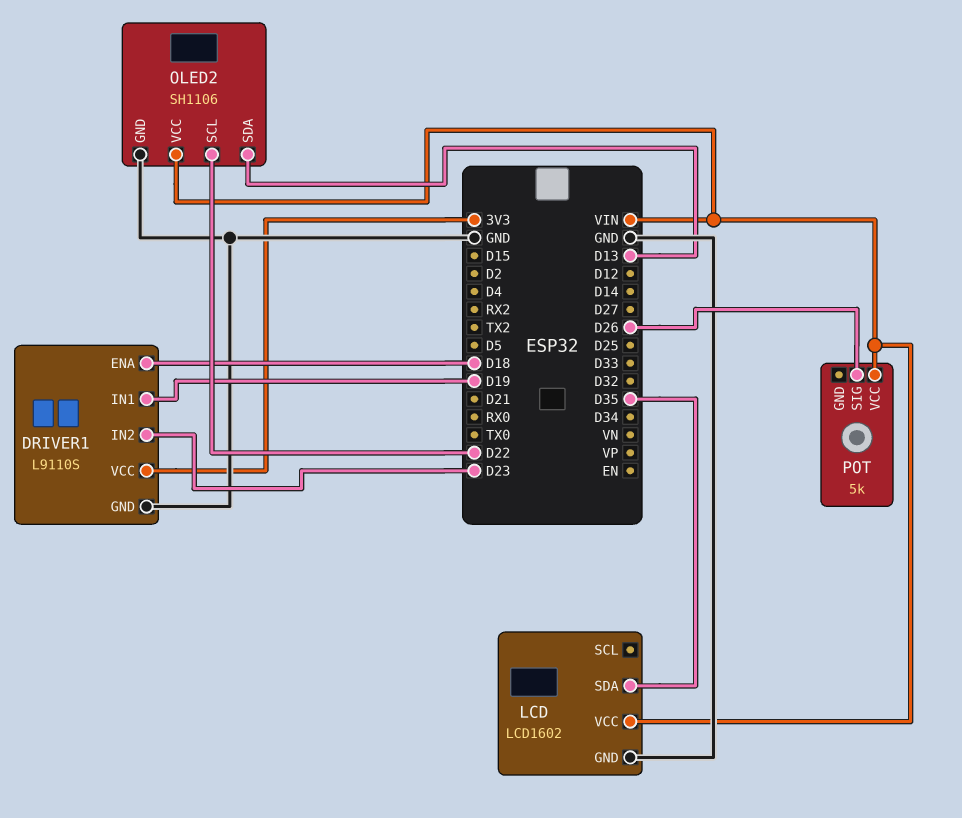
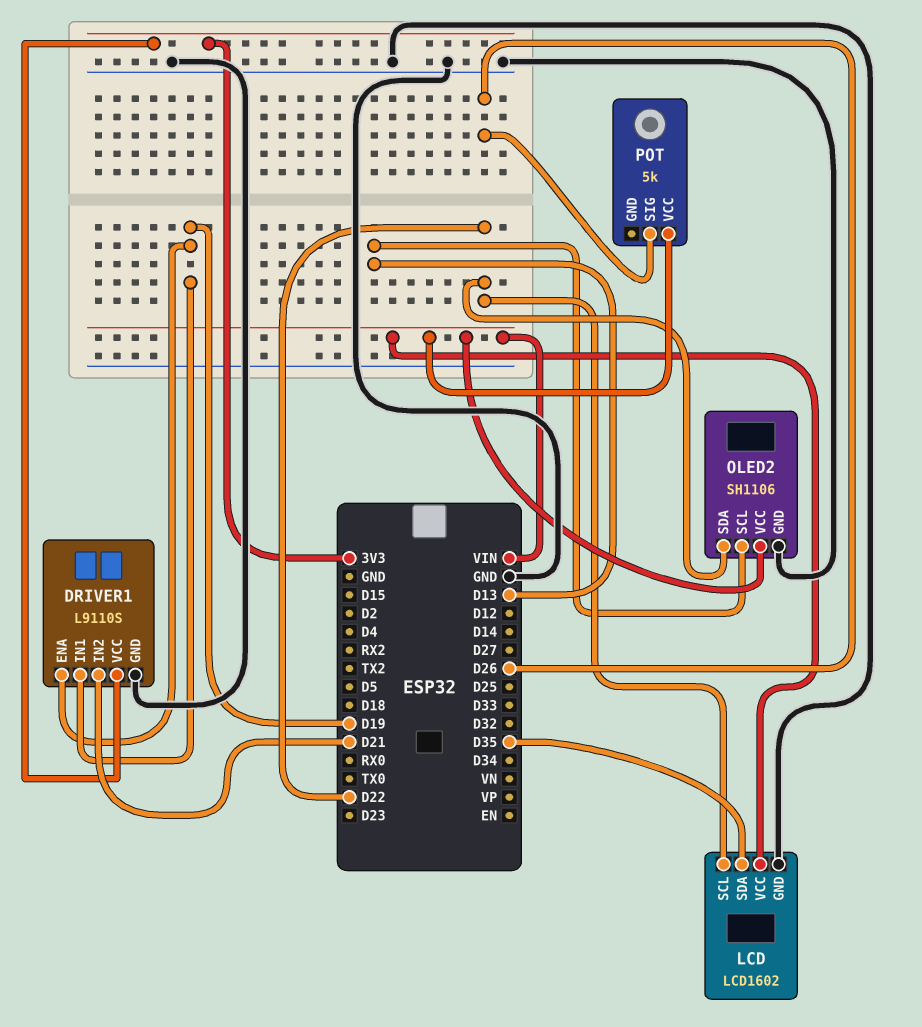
DRIVER1 pin ENA: D18 -> D19
DRIVER1 pin IN2: D23 -> D21
LCD pin SCL: none -> D22
OLED2 pin SCL: D22 -> D13
OLED2 pin SDA: D13 -> D22

